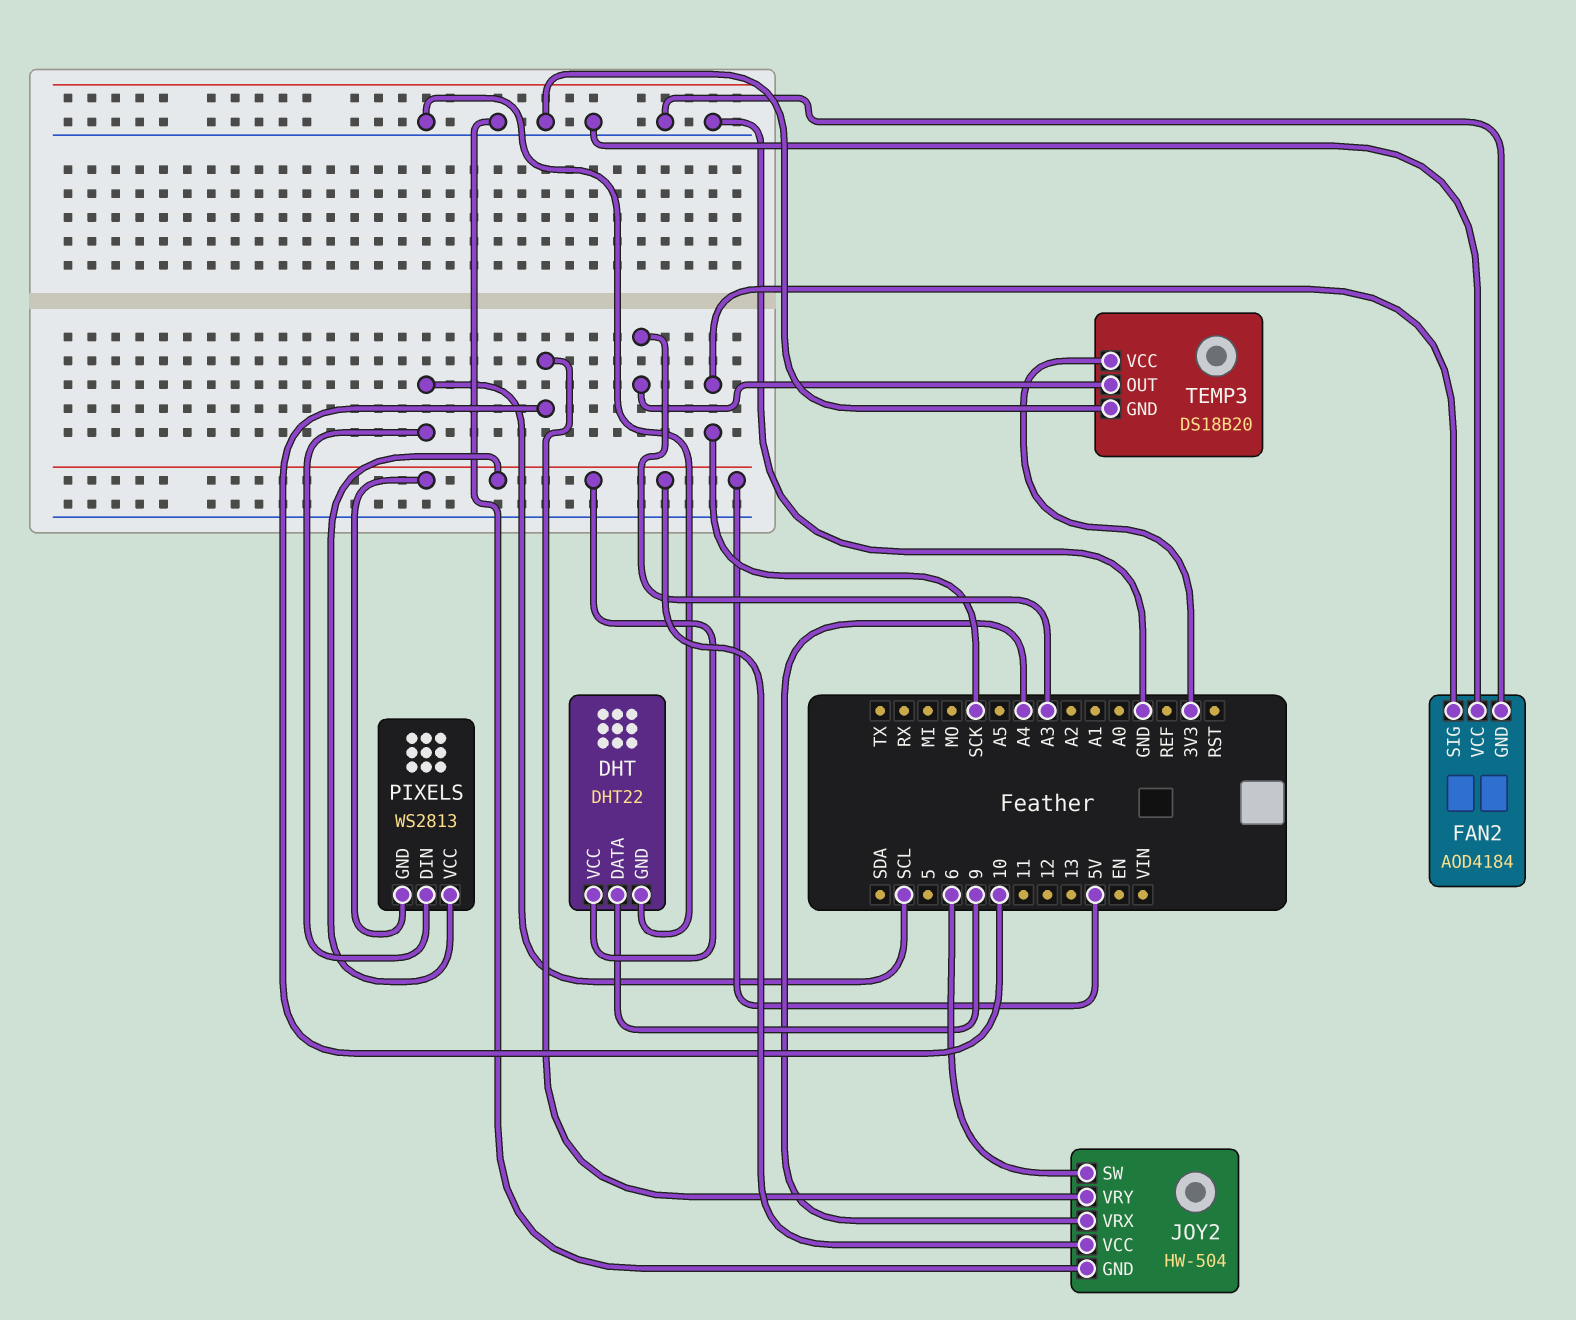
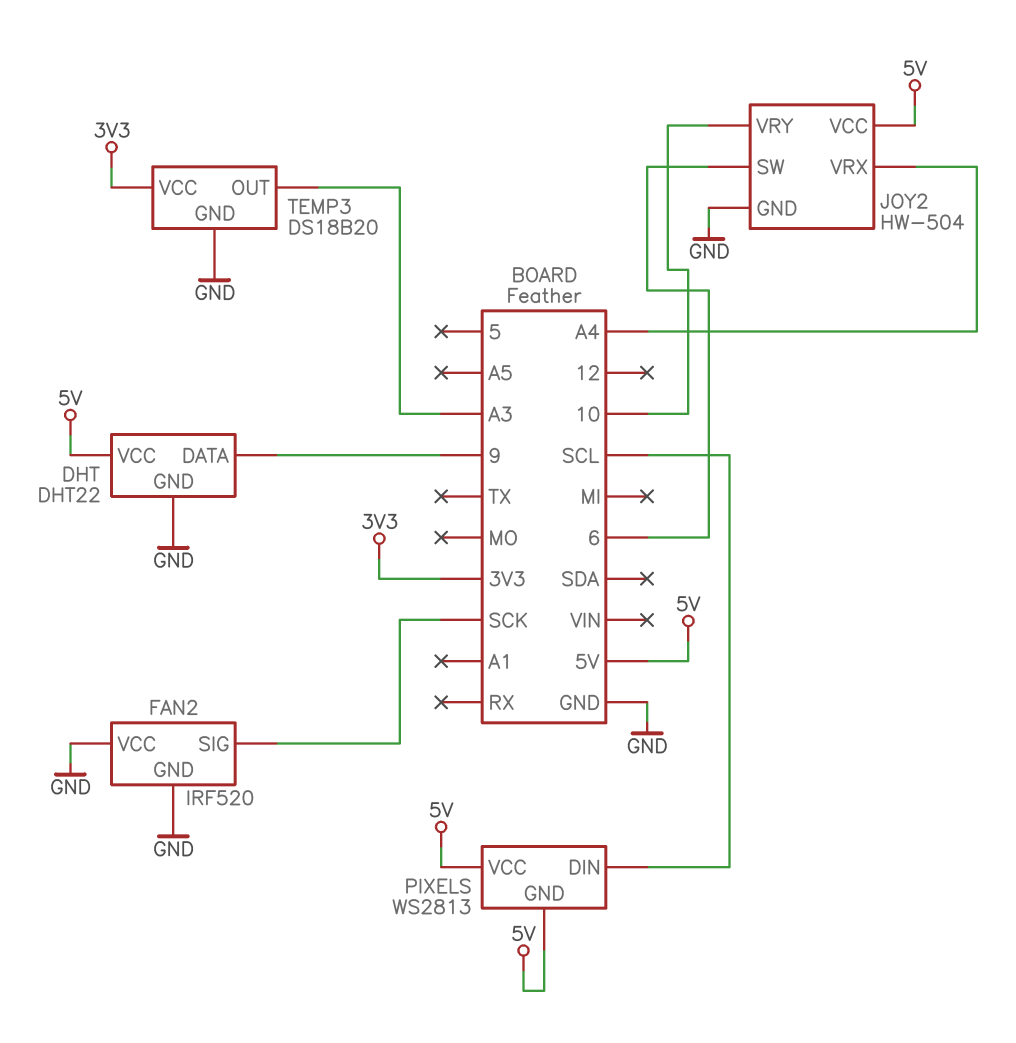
FAN2: AOD4184 -> IRF520

